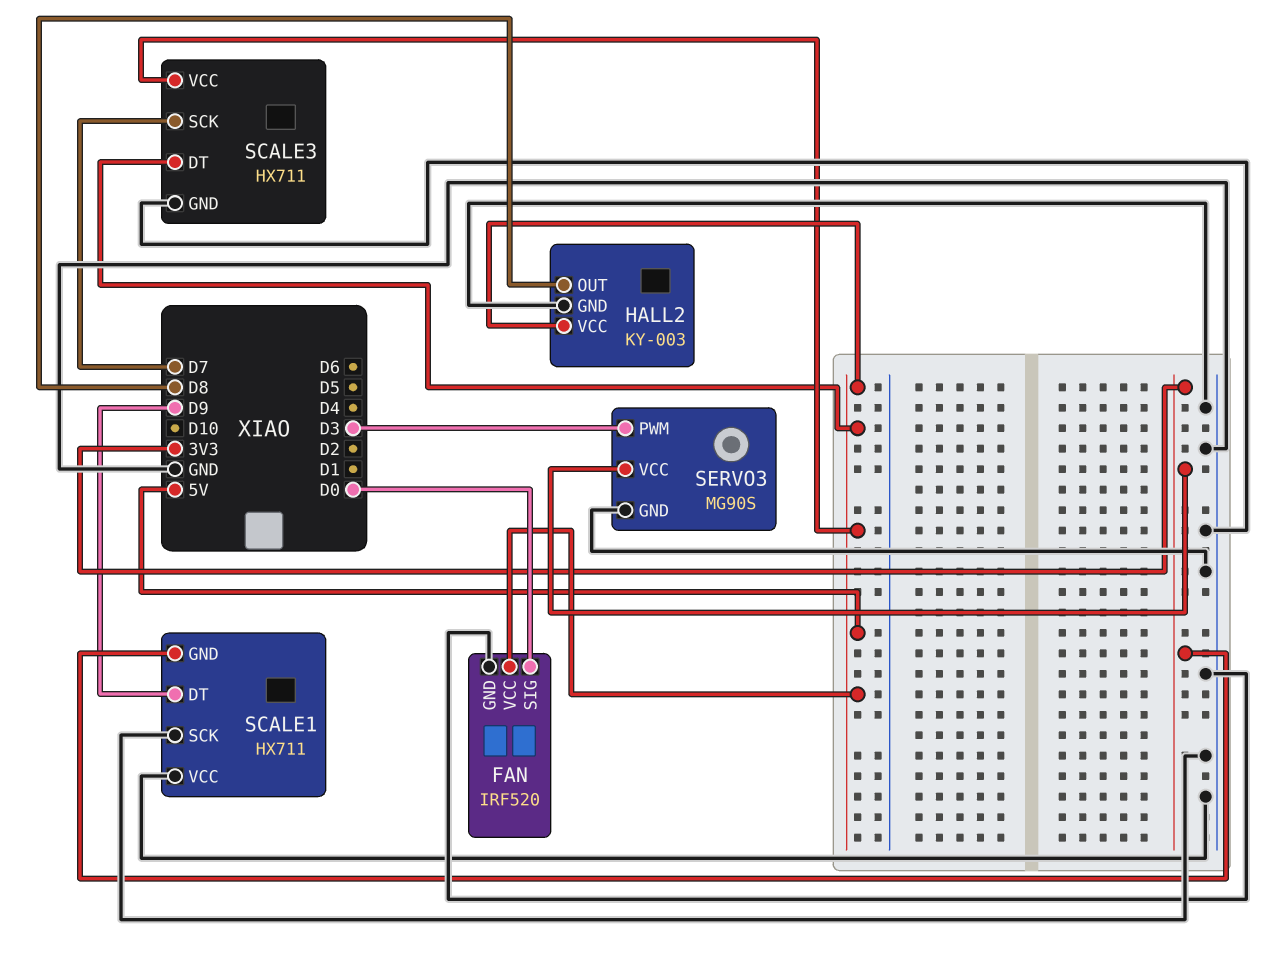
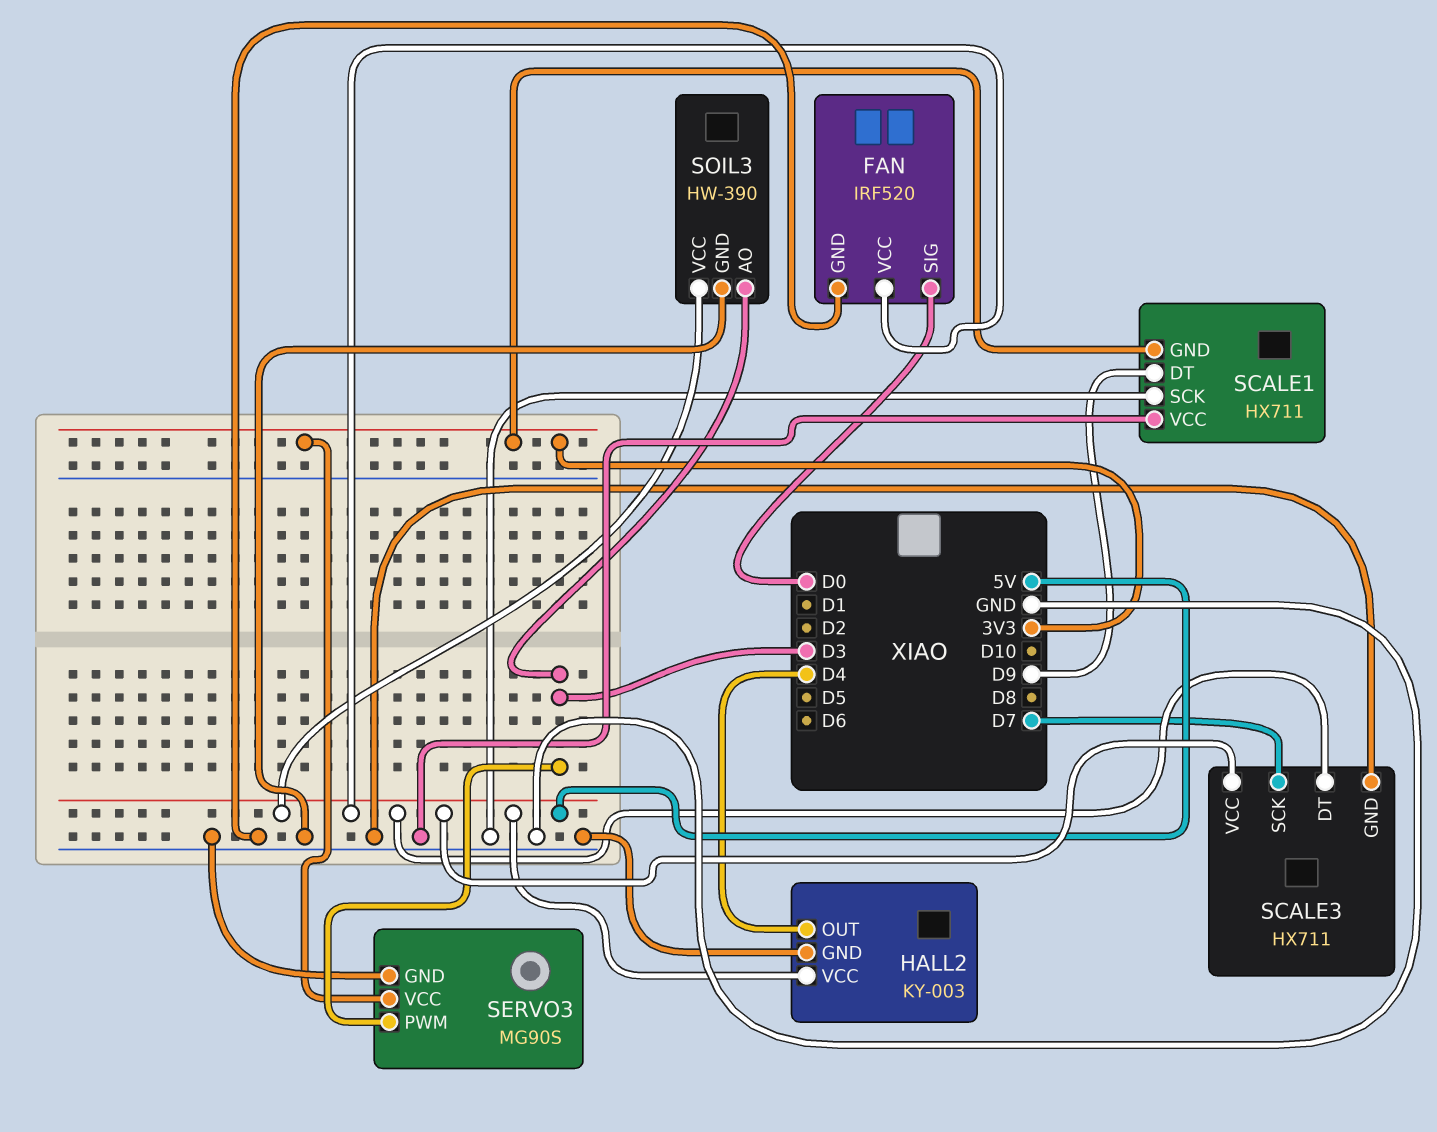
HALL2 pin OUT: D8 -> D4
SOIL3: none -> HW-390
SOIL3 pin AO: none -> D3
SOIL3 pin GND: none -> GND
SOIL3 pin VCC: none -> 5V

